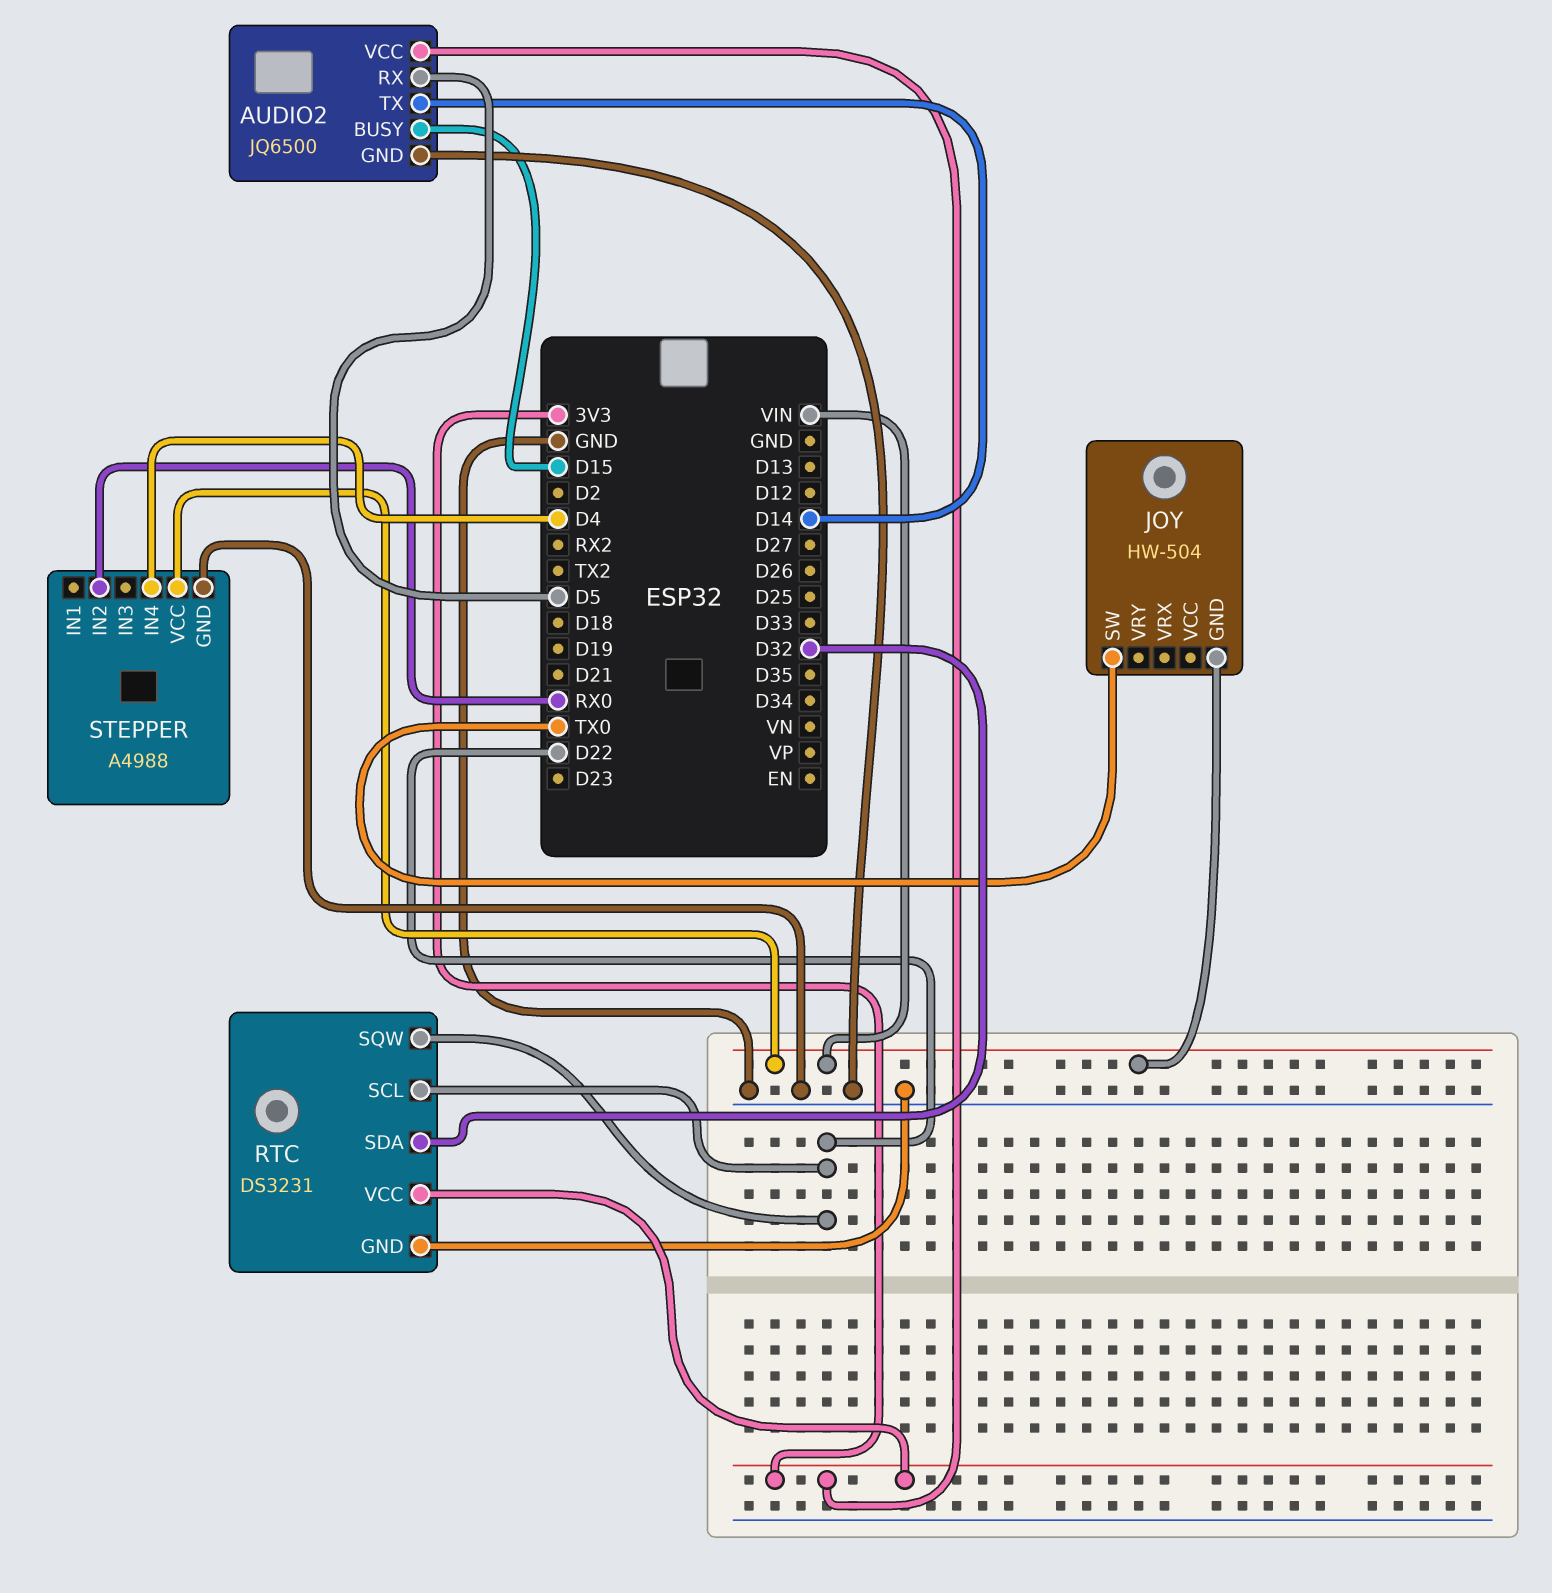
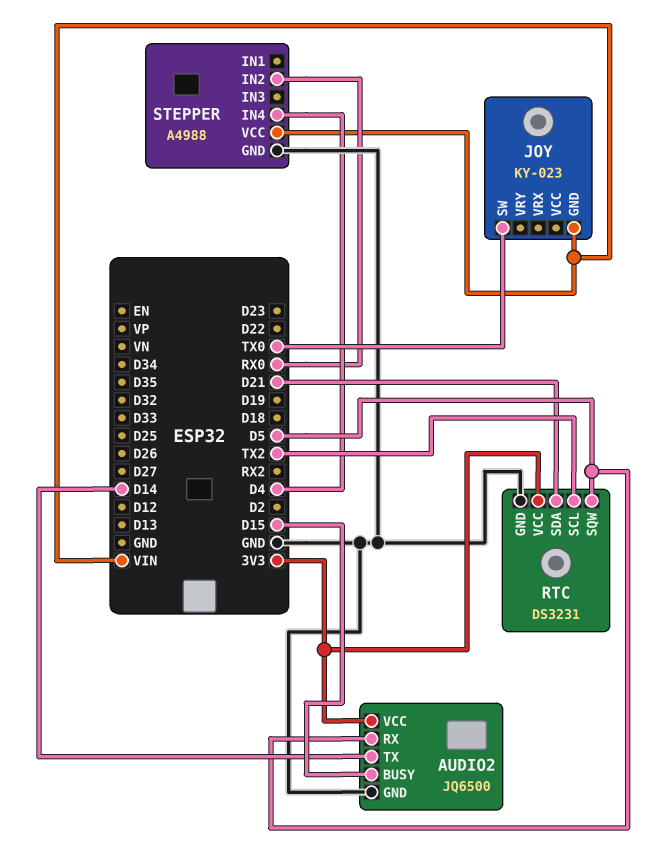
JOY: HW-504 -> KY-023
RTC pin SCL: D22 -> TX2
RTC pin SDA: D32 -> D21
RTC pin SQW: D22 -> D5

